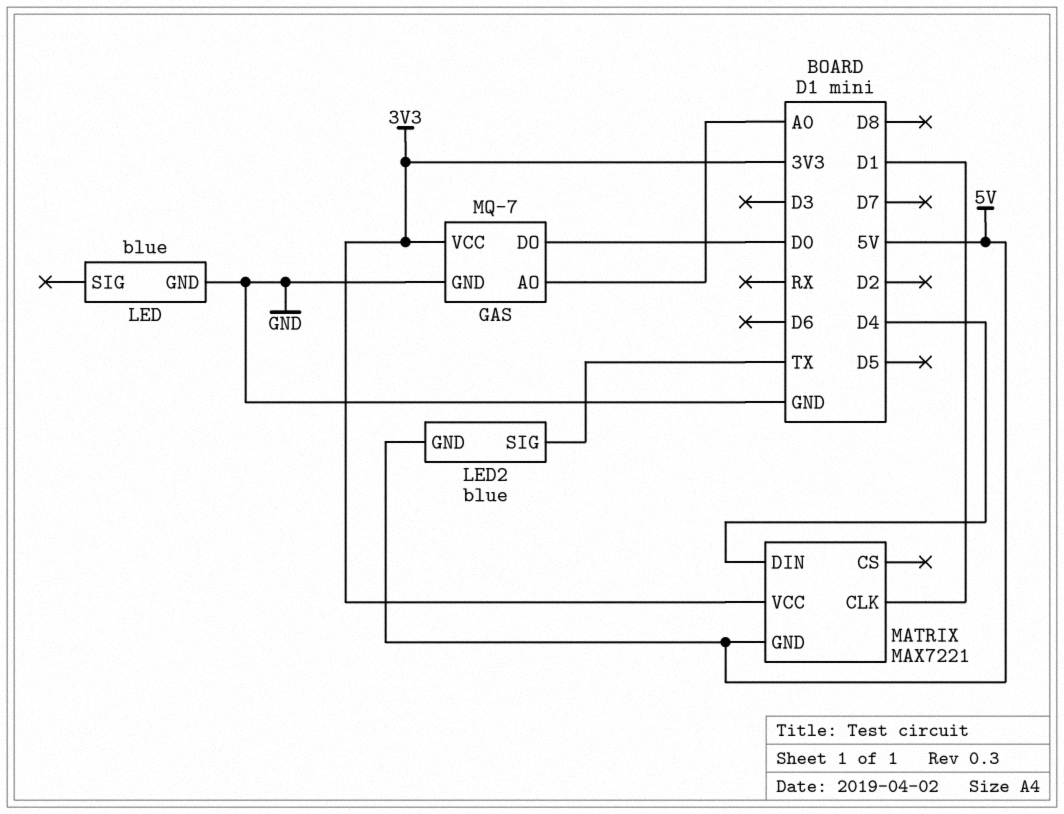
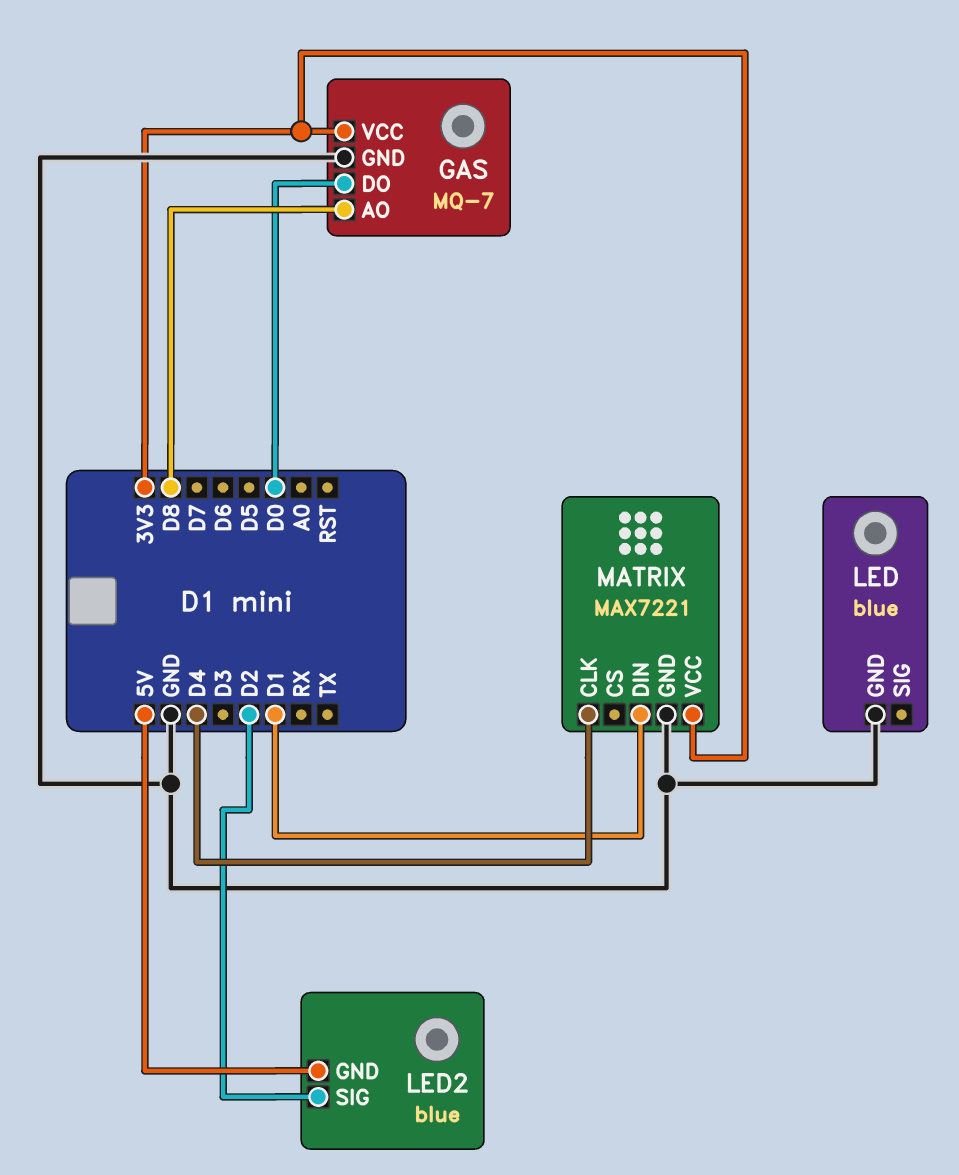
GAS pin AO: A0 -> D8
LED2 pin SIG: TX -> D2
MATRIX pin CLK: D1 -> D4
MATRIX pin DIN: D4 -> D1
MATRIX pin GND: 5V -> GND

